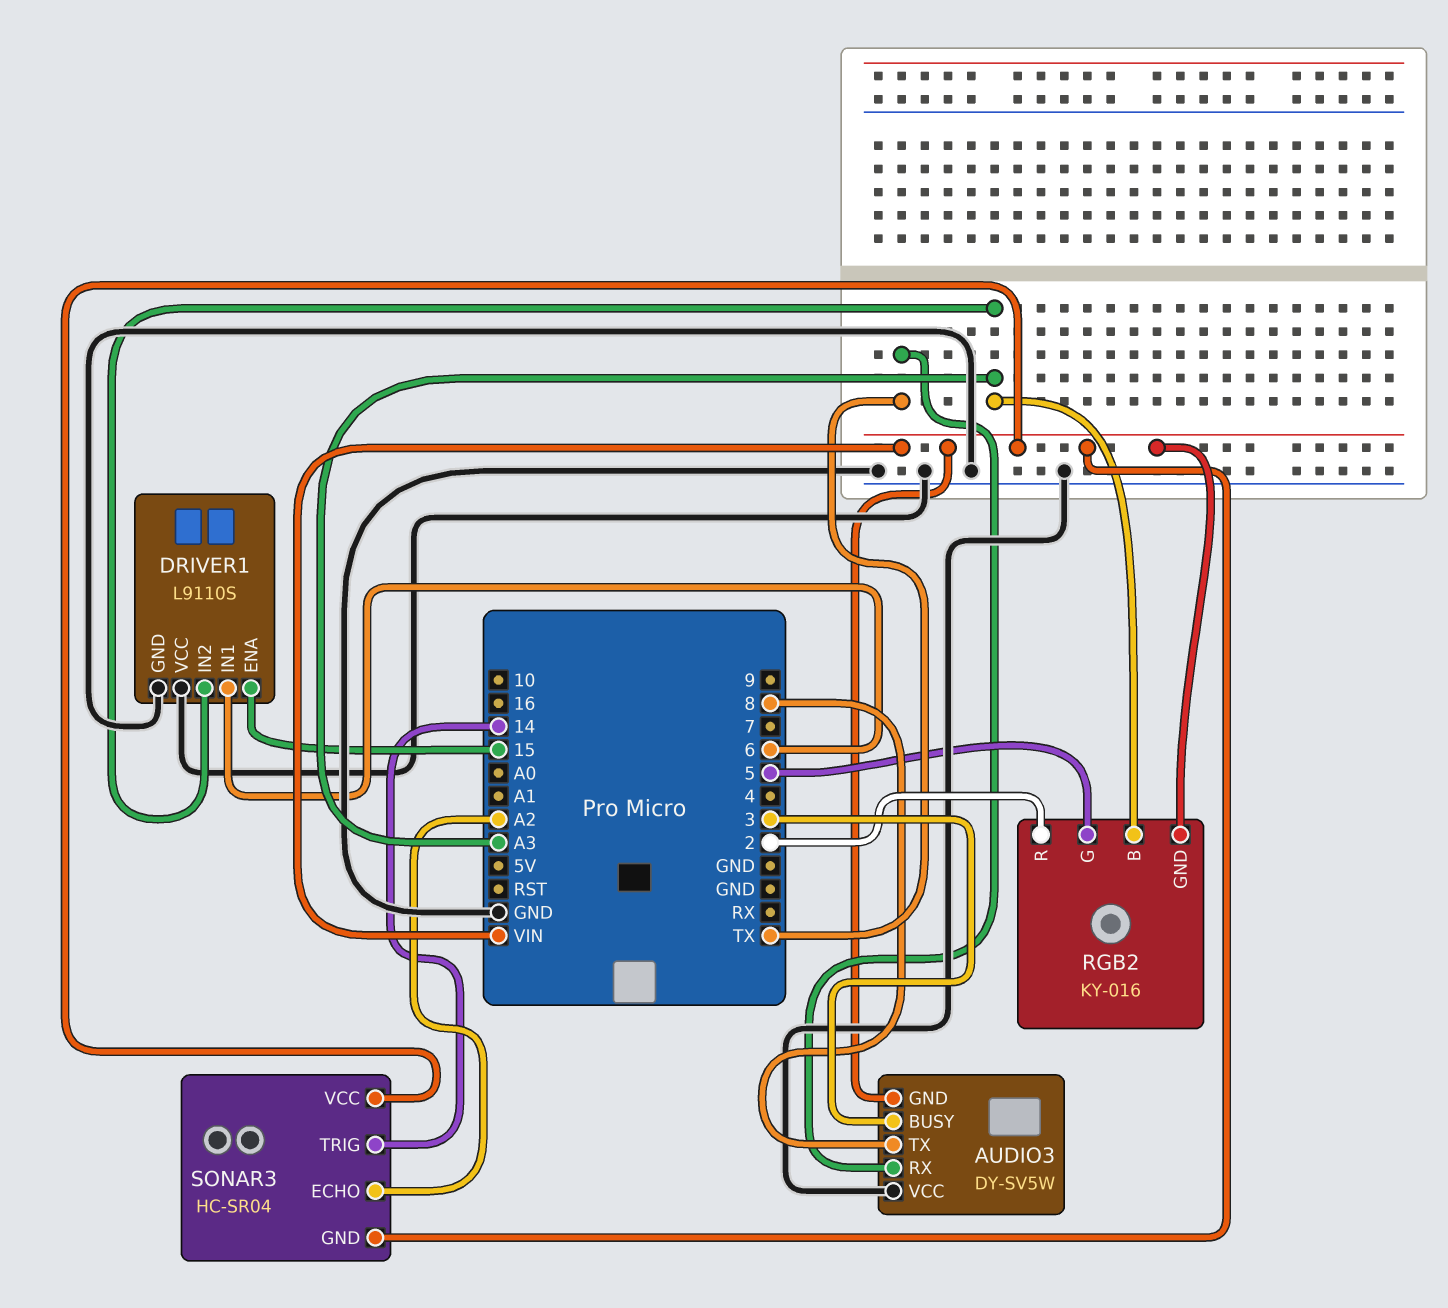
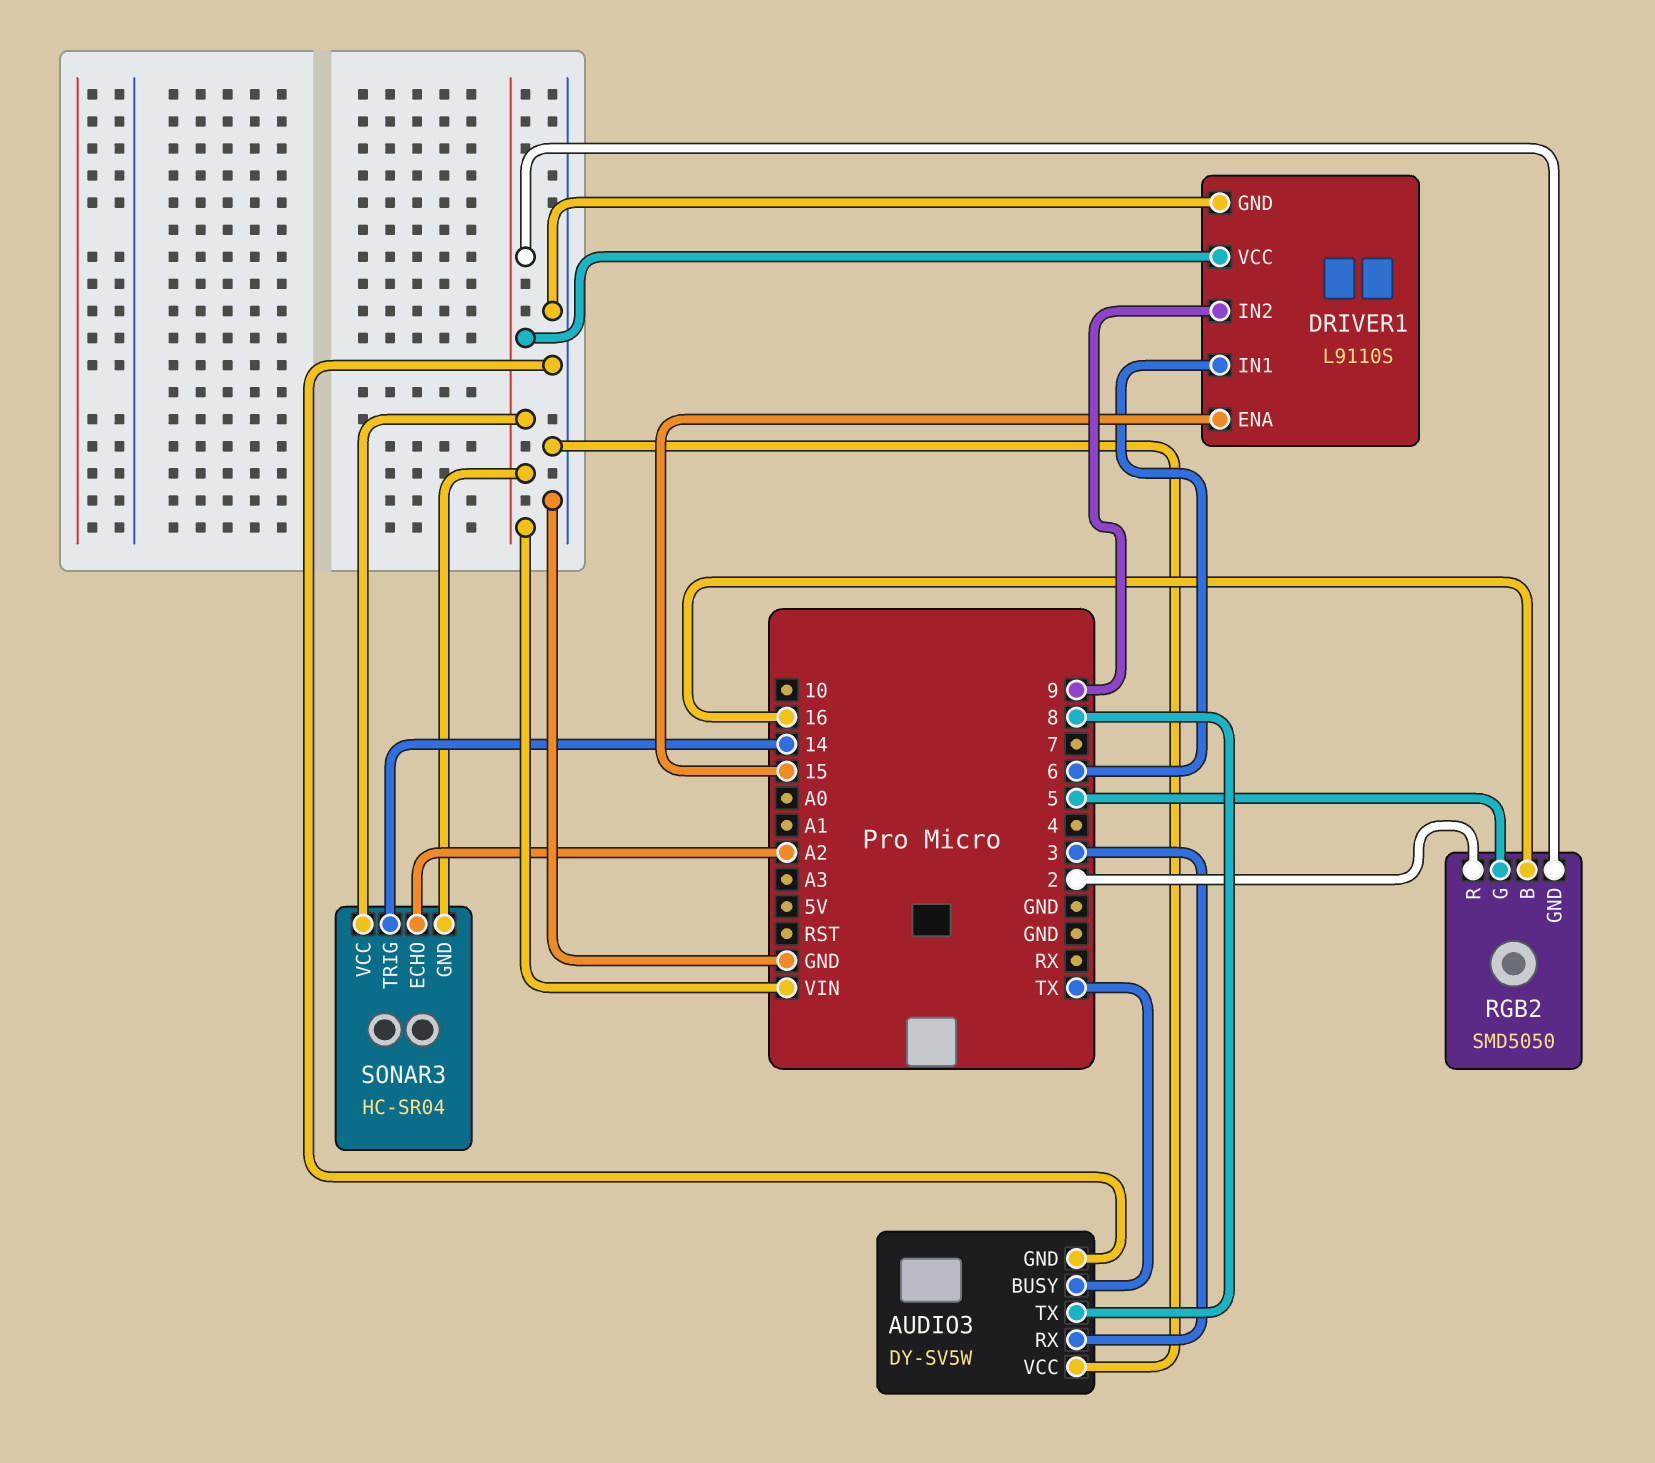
AUDIO3 pin BUSY: 3 -> TX
AUDIO3 pin GND: VIN -> GND
AUDIO3 pin RX: TX -> 3
DRIVER1 pin IN2: A3 -> 9
DRIVER1 pin VCC: GND -> VIN
RGB2: KY-016 -> SMD5050
RGB2 pin B: A3 -> 16

